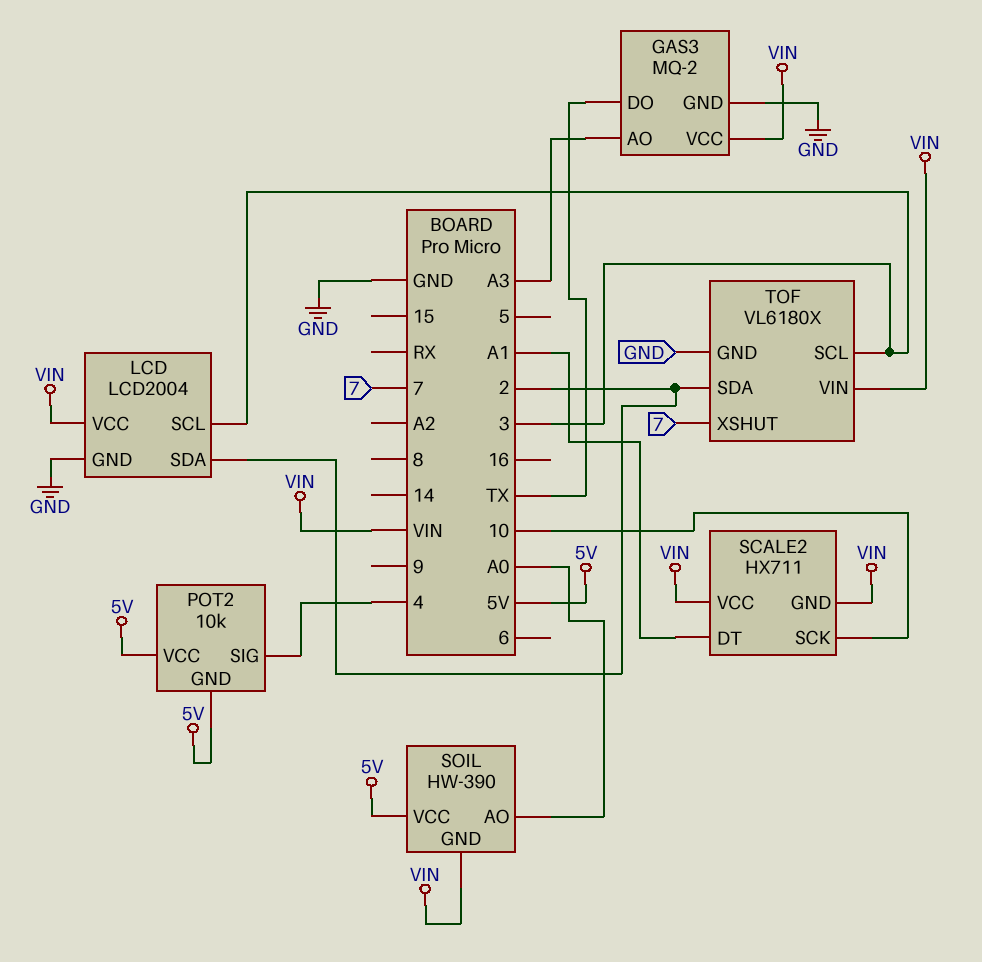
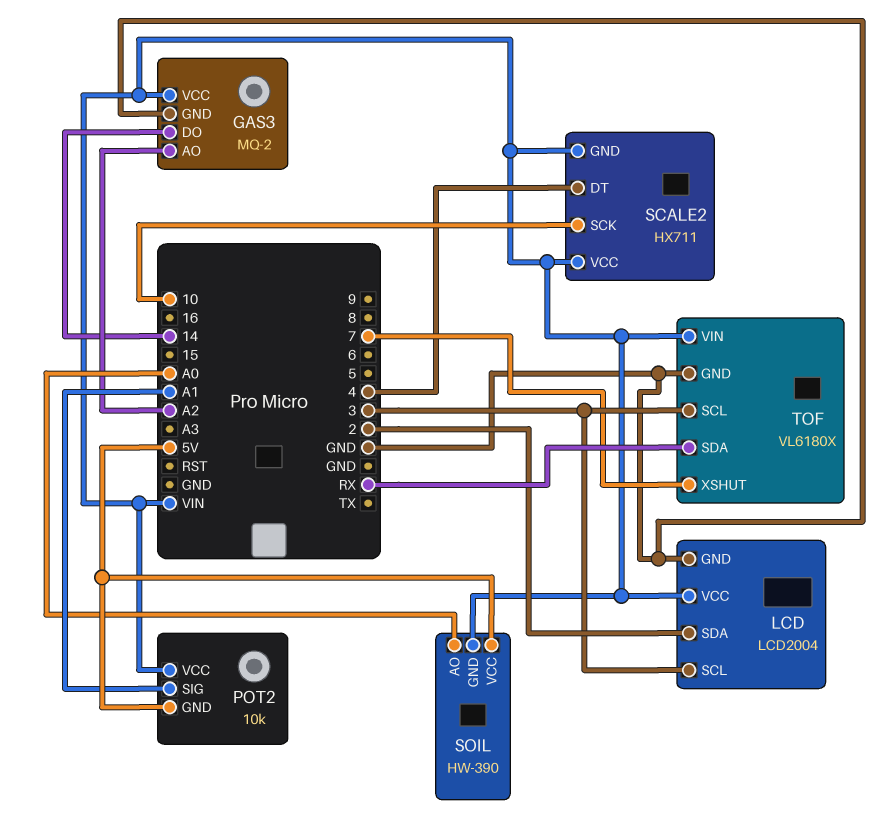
GAS3 pin AO: A3 -> A2
GAS3 pin DO: TX -> 14
POT2 pin SIG: 4 -> A1
POT2 pin VCC: 5V -> VIN
SCALE2 pin DT: A1 -> 4
TOF pin SDA: 2 -> RX

